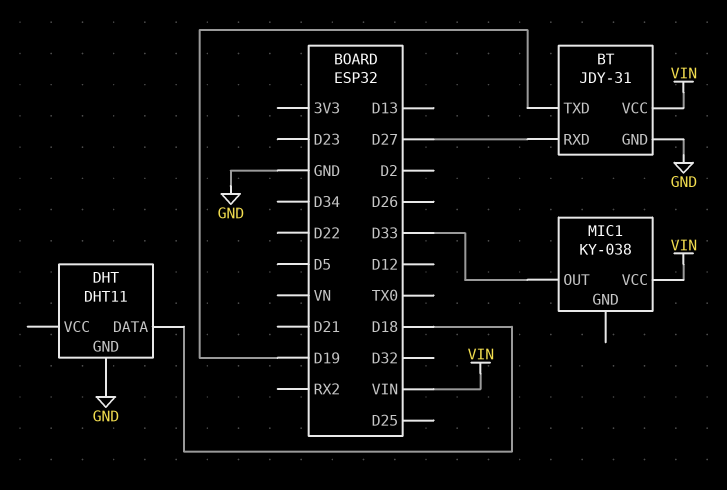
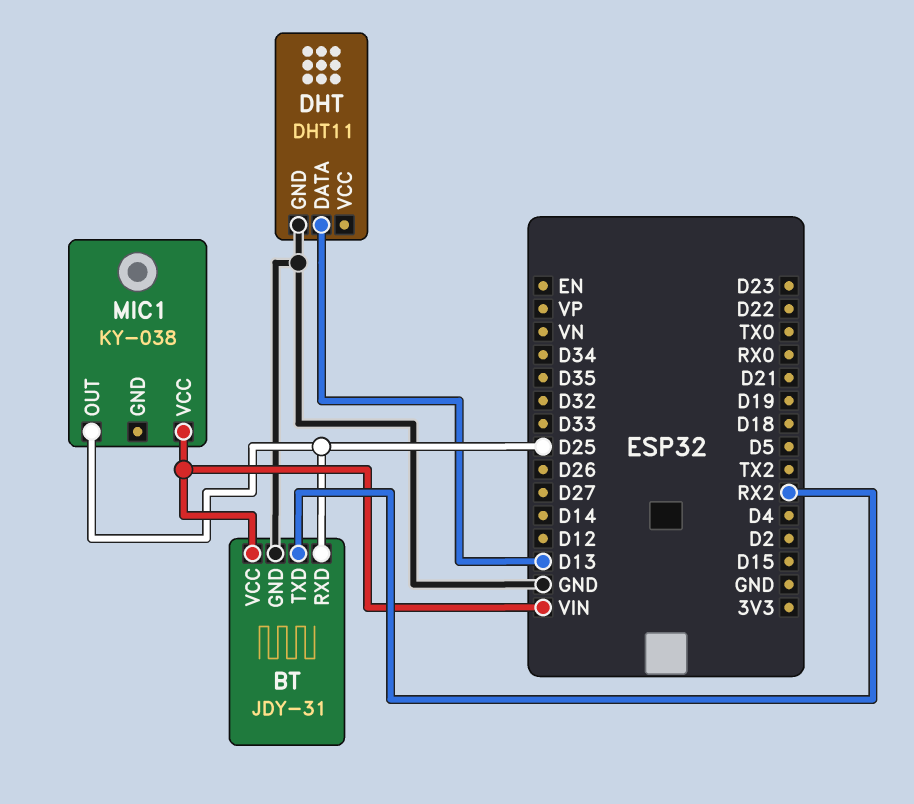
BT pin RXD: D27 -> D25
BT pin TXD: D19 -> RX2
DHT pin DATA: D18 -> D13
MIC1 pin OUT: D33 -> D25

